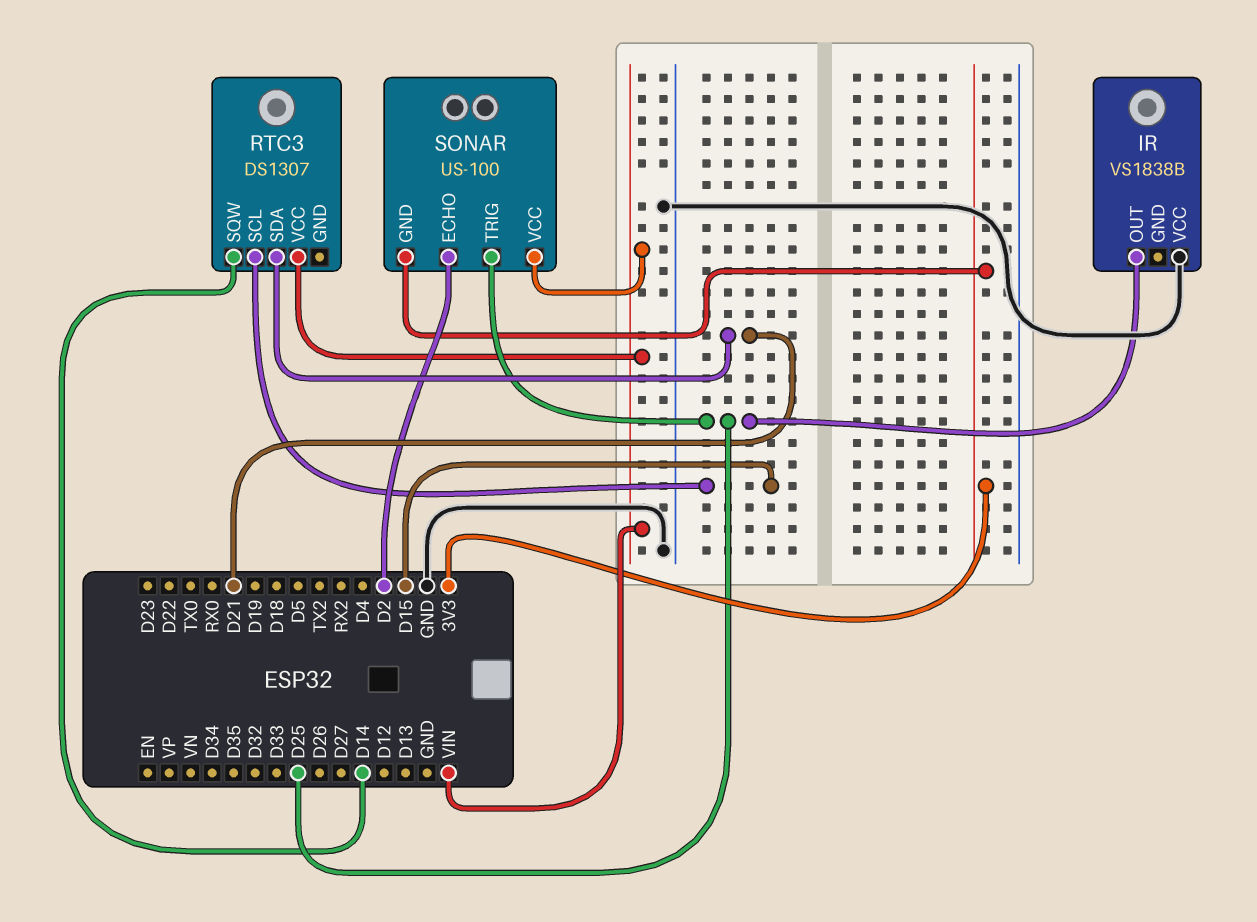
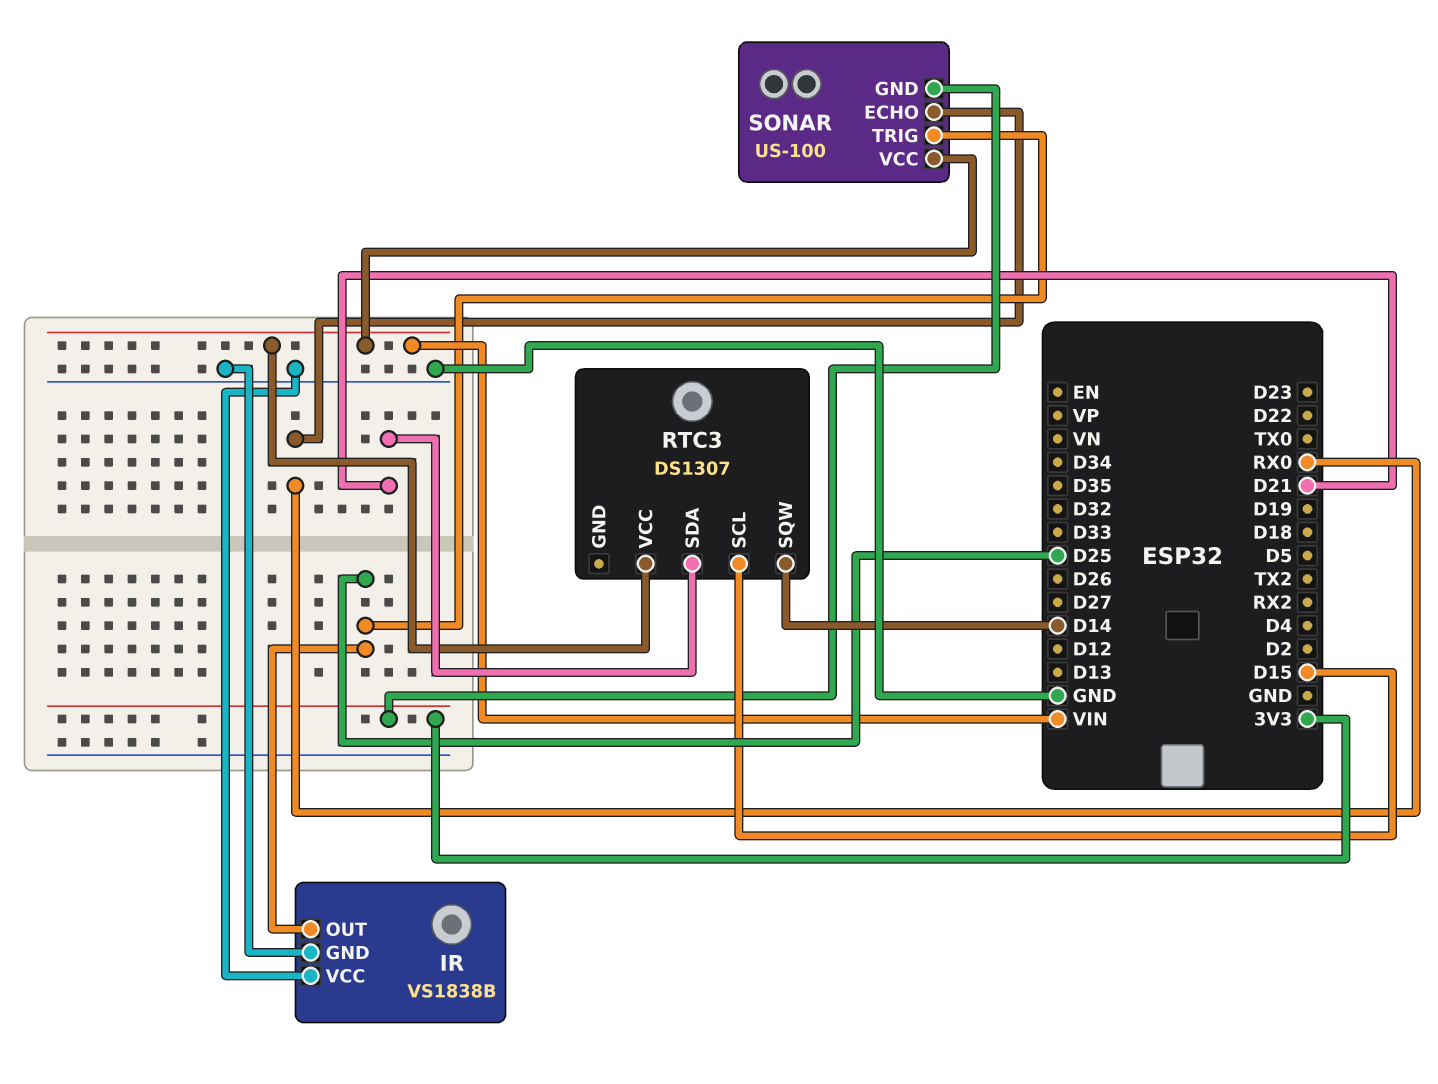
IR pin GND: none -> GND
SONAR pin ECHO: D2 -> RX0

